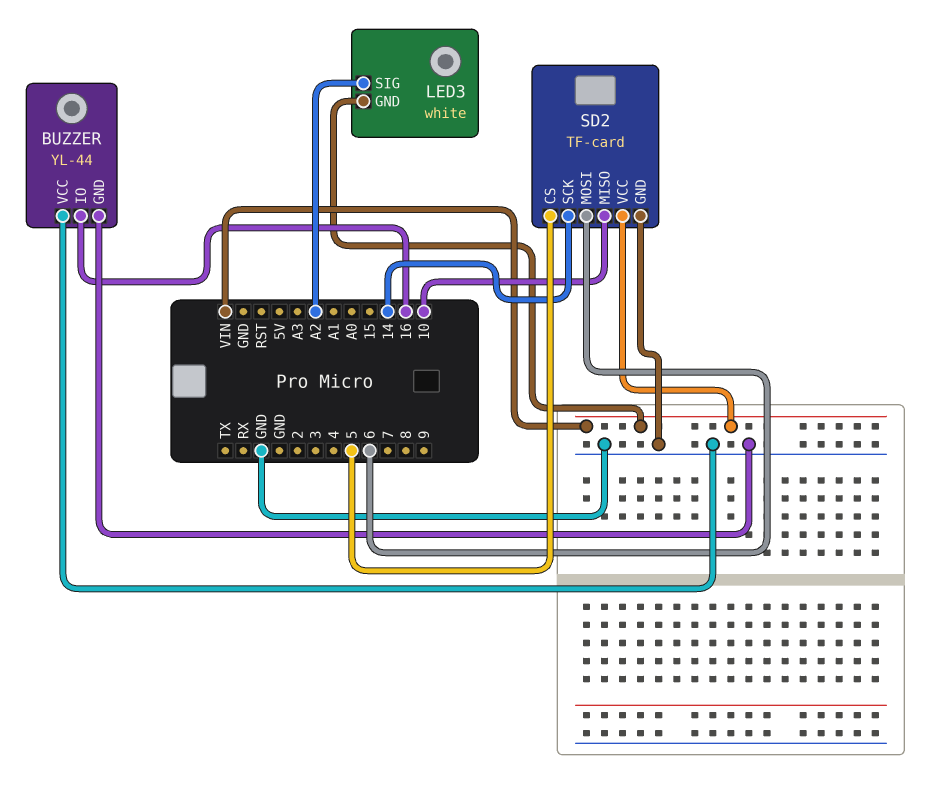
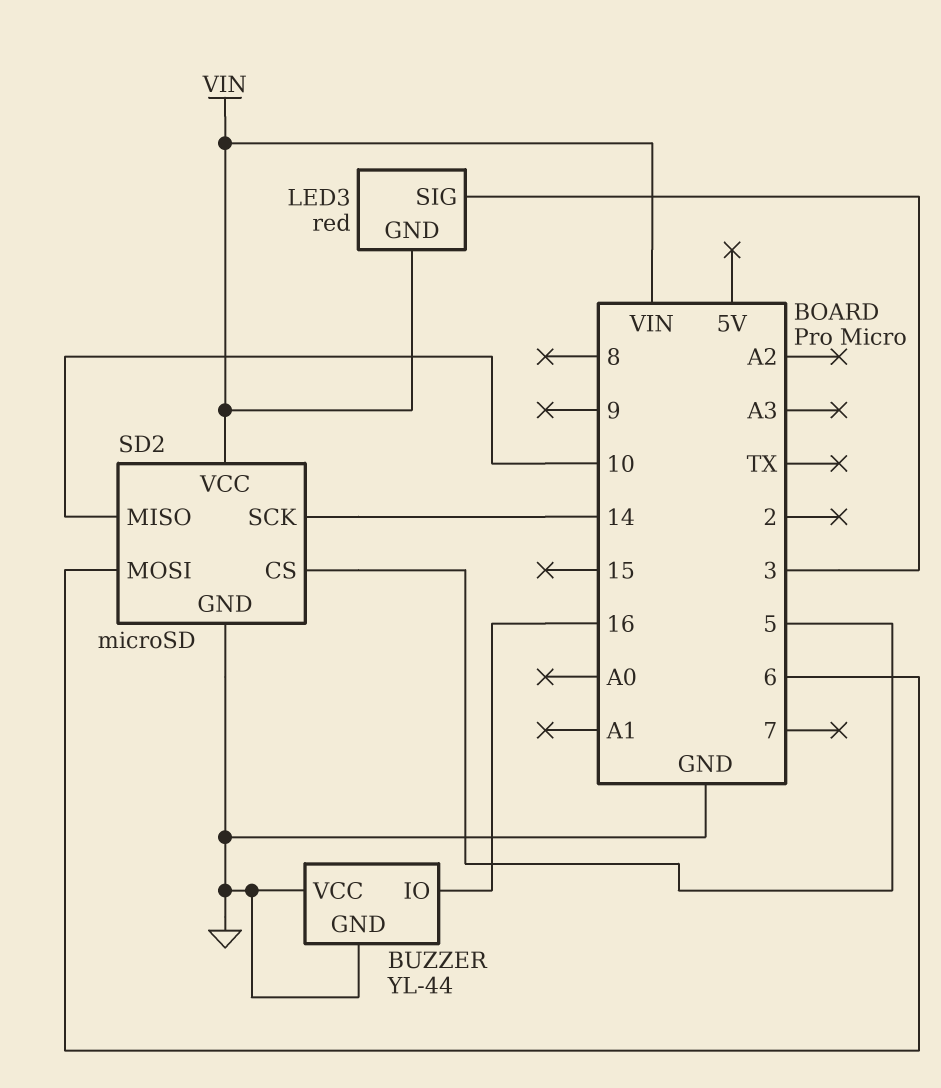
LED3: white -> red
LED3 pin SIG: A2 -> 3
SD2: TF-card -> microSD

